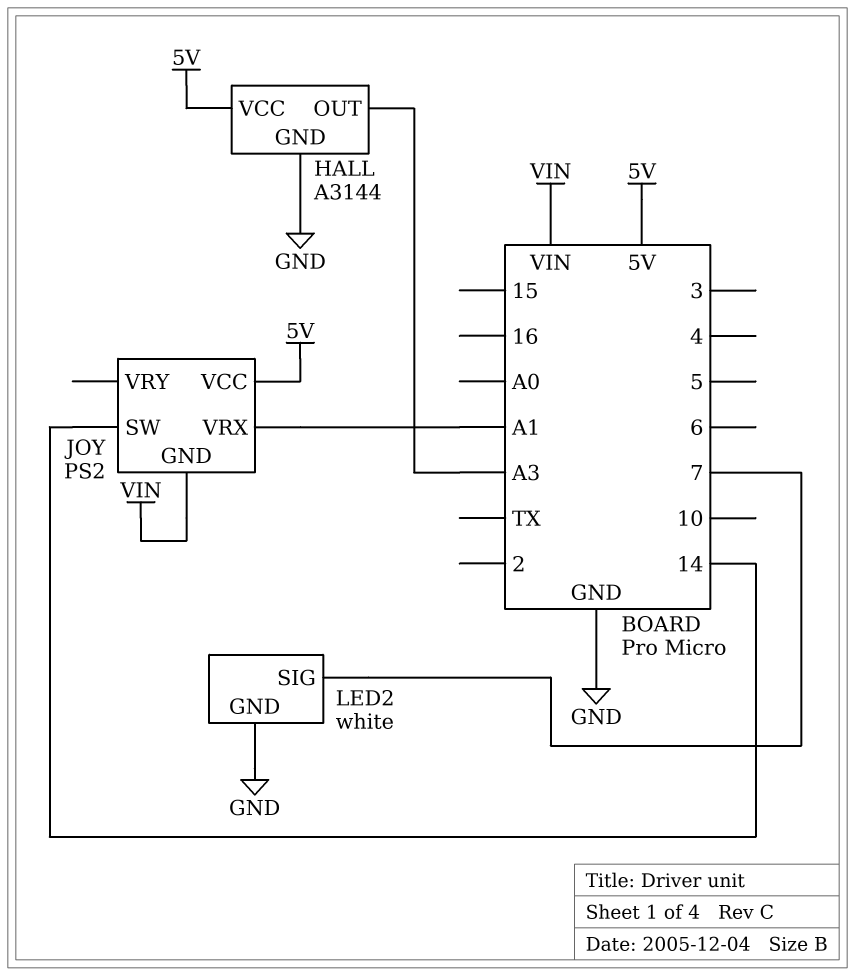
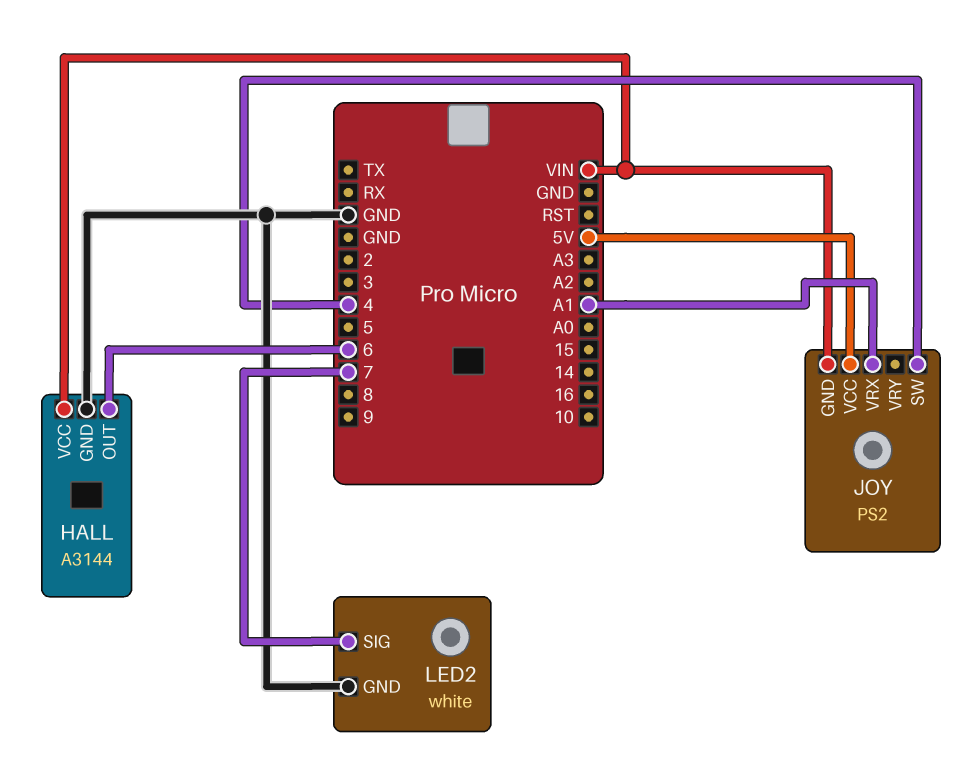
HALL pin OUT: A3 -> 6
HALL pin VCC: 5V -> VIN
JOY pin SW: 14 -> 4

